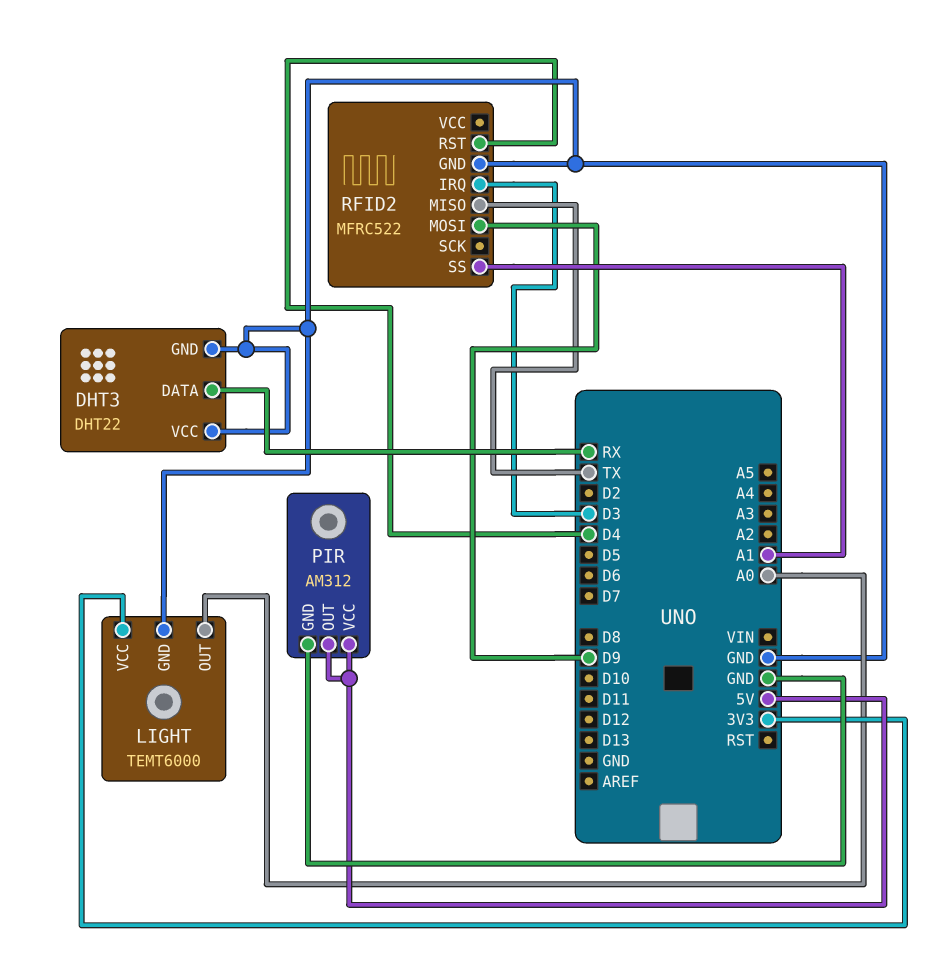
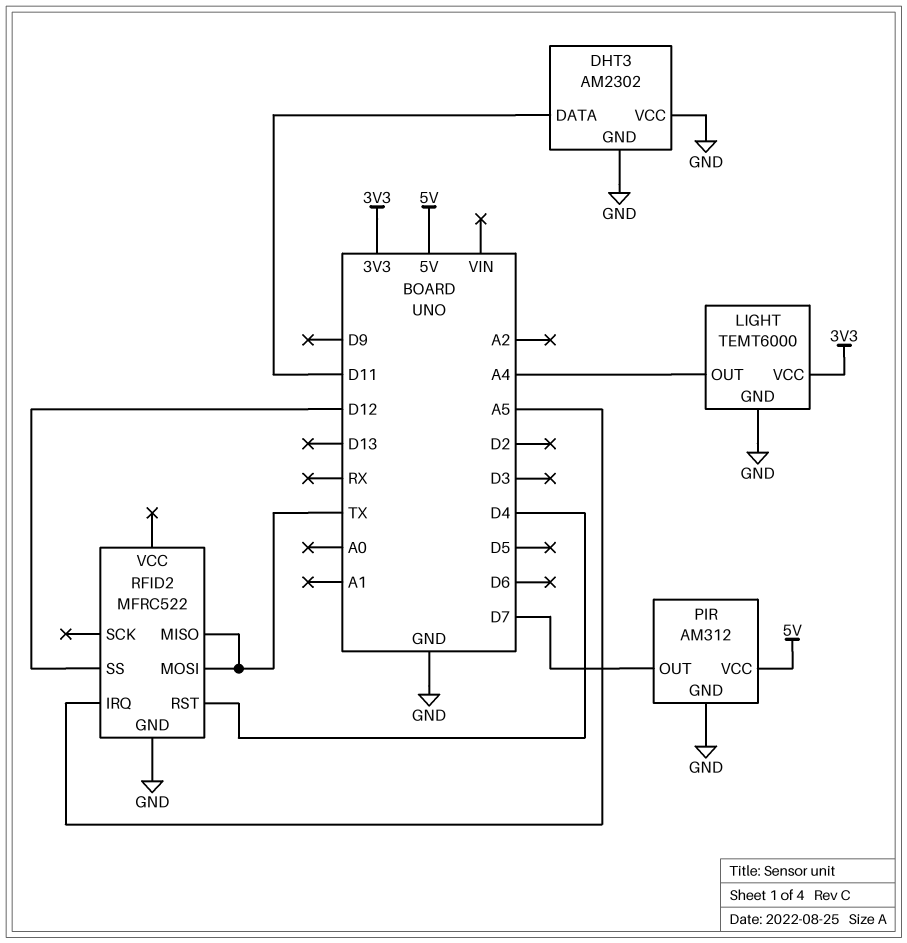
DHT3: DHT22 -> AM2302
DHT3 pin DATA: RX -> D11
LIGHT pin OUT: A0 -> A4
PIR pin OUT: 5V -> D7
RFID2 pin IRQ: D3 -> A5
RFID2 pin MOSI: D9 -> TX
RFID2 pin SS: A1 -> D12

